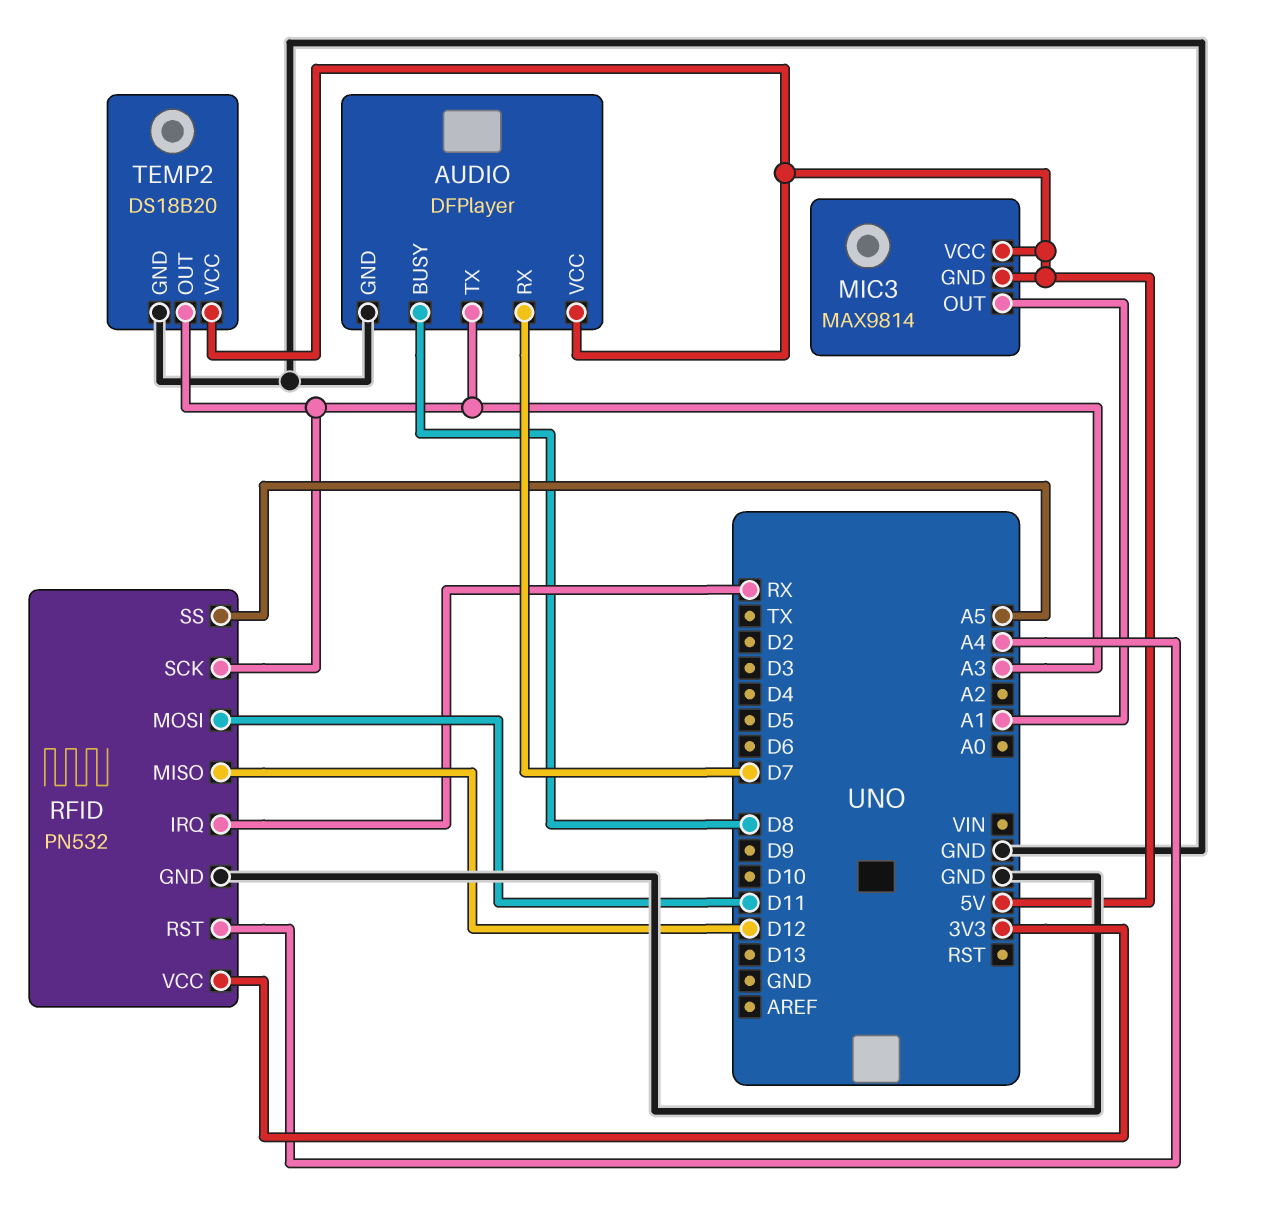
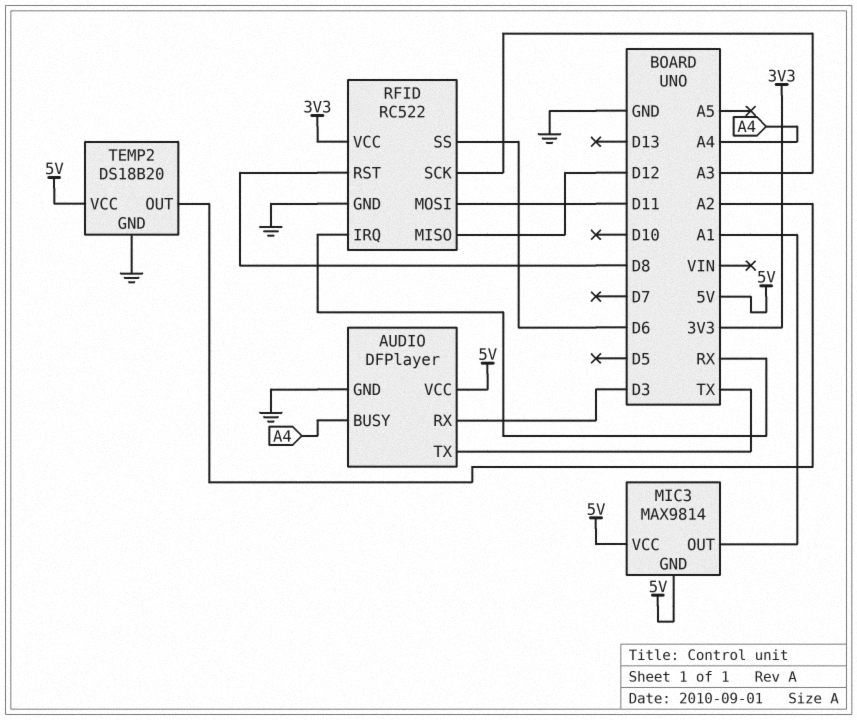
AUDIO pin BUSY: D8 -> A4
AUDIO pin RX: D7 -> D3
AUDIO pin TX: A3 -> TX
RFID: PN532 -> RC522
RFID pin RST: A4 -> D8
RFID pin SS: A5 -> D6
TEMP2 pin OUT: A3 -> A2

